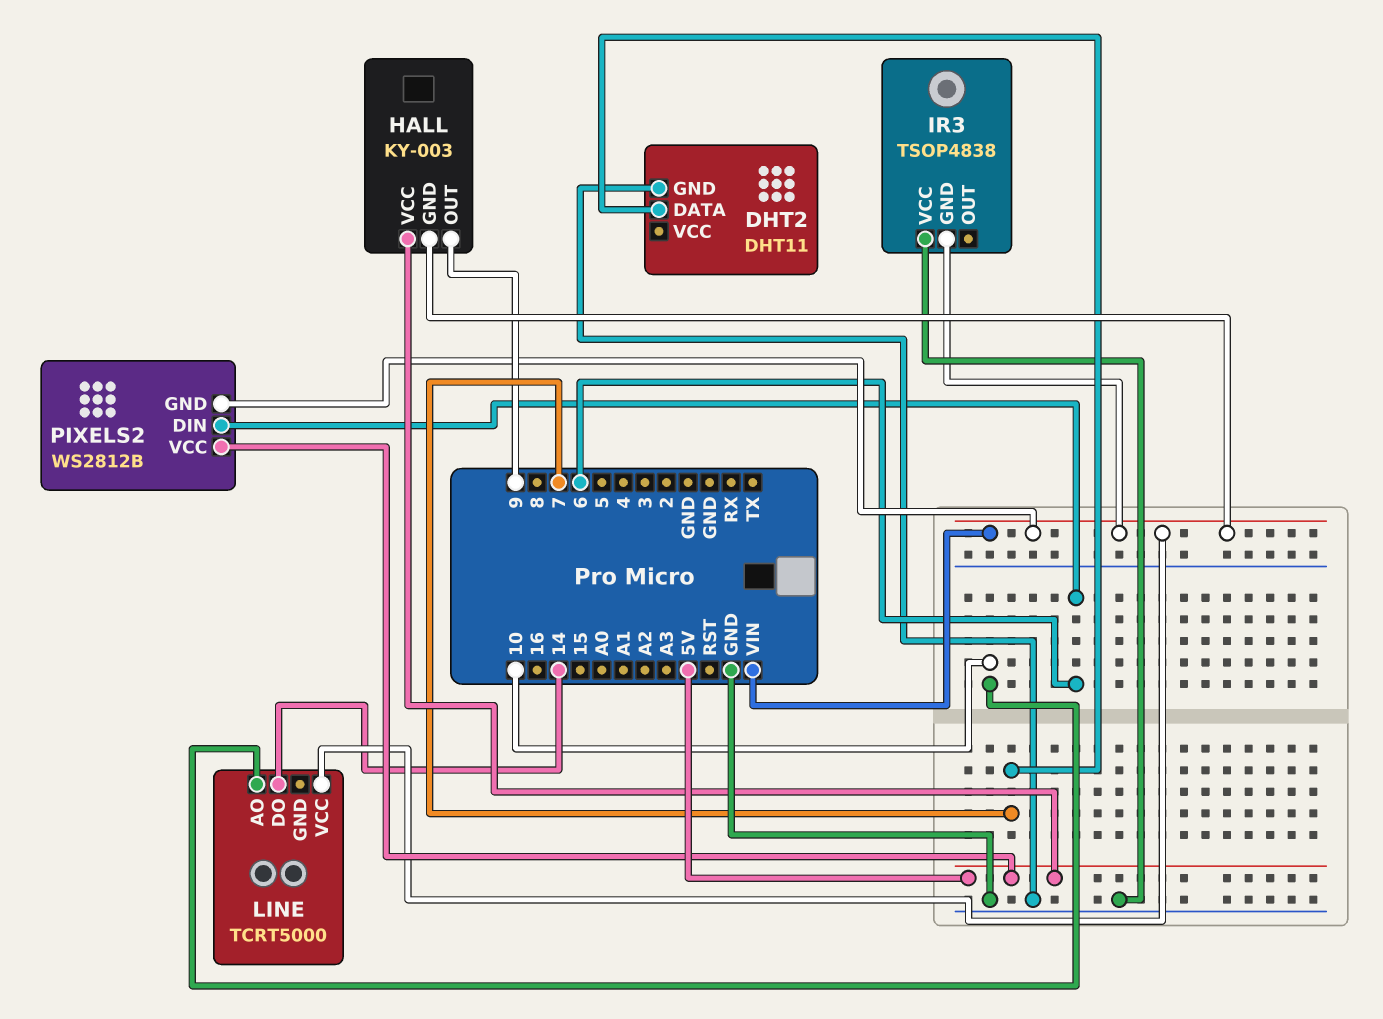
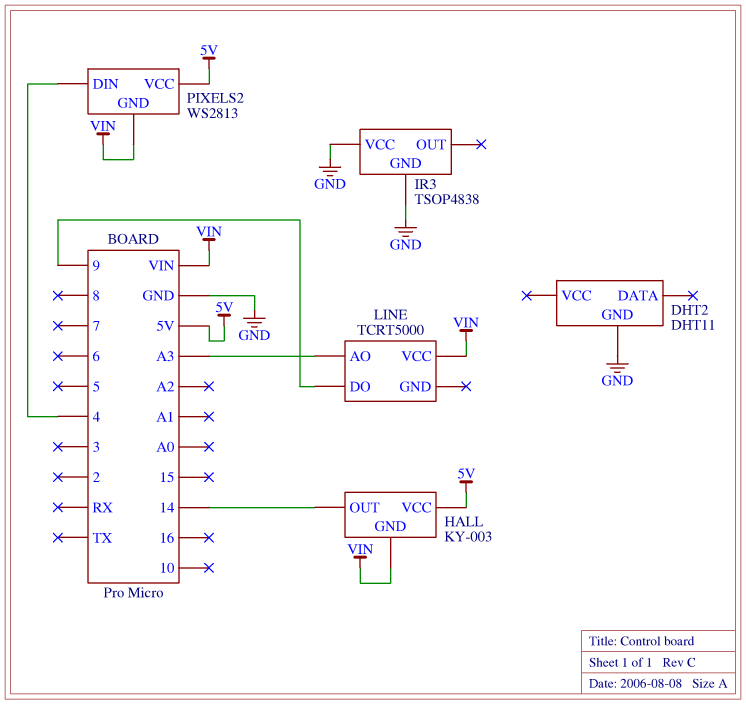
DHT2 pin DATA: 7 -> none
HALL pin OUT: 9 -> 14
IR3 pin GND: VIN -> GND
LINE pin AO: 10 -> A3
LINE pin DO: 14 -> 9
PIXELS2: WS2812B -> WS2813
PIXELS2 pin DIN: 6 -> 4

